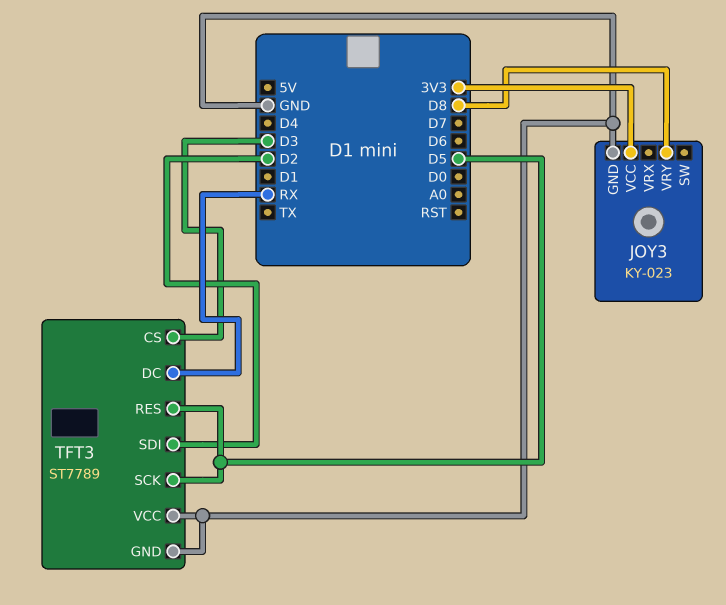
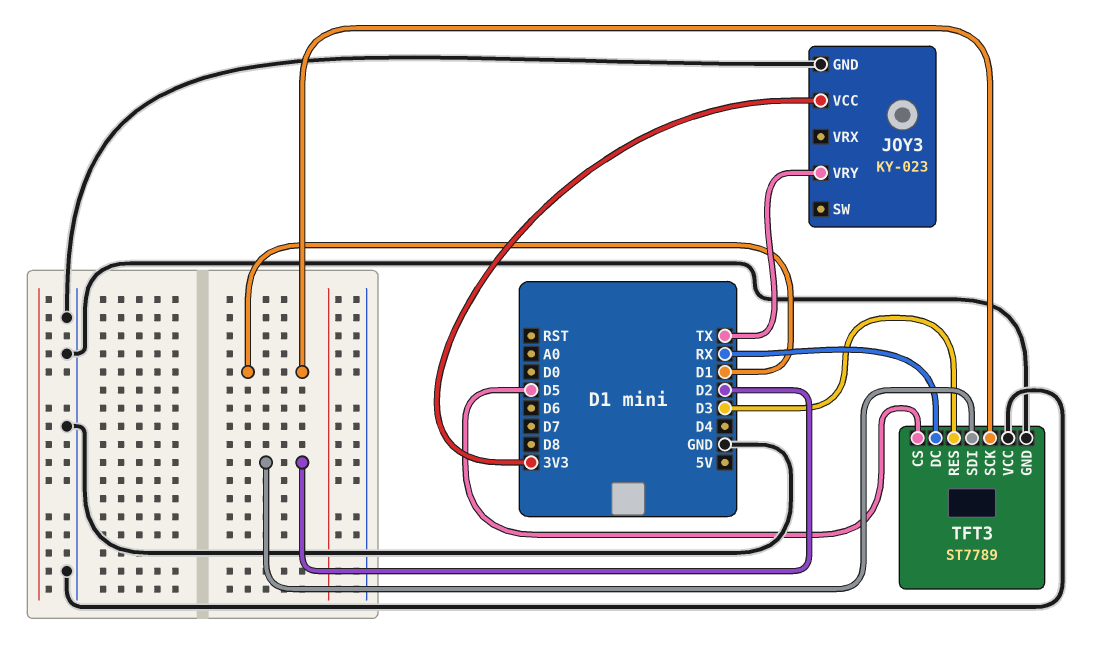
JOY3 pin VRY: D8 -> TX
TFT3 pin CS: D3 -> D5
TFT3 pin RES: D5 -> D3
TFT3 pin SCK: D5 -> D1

